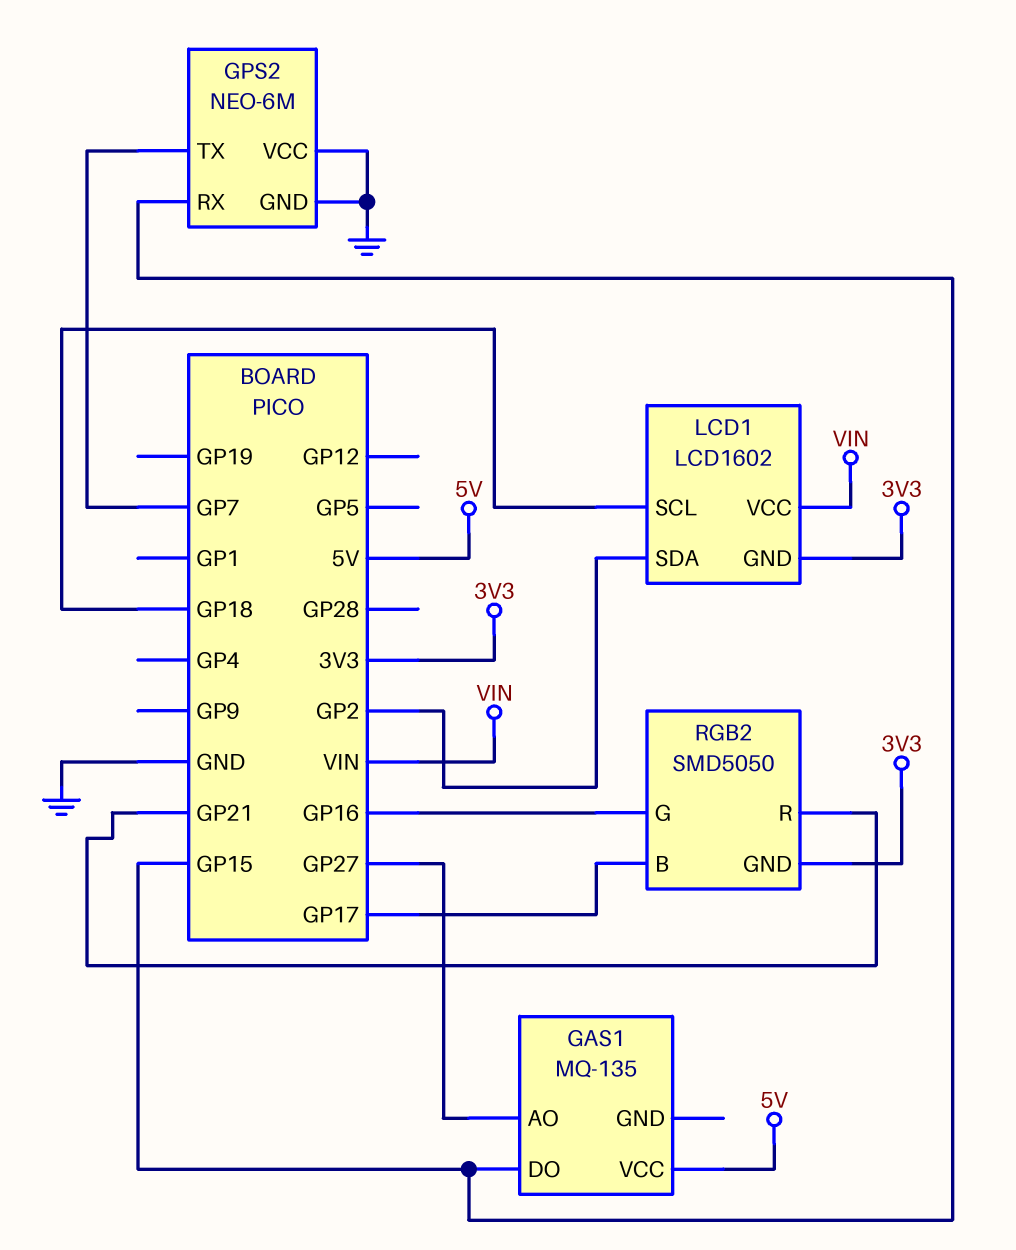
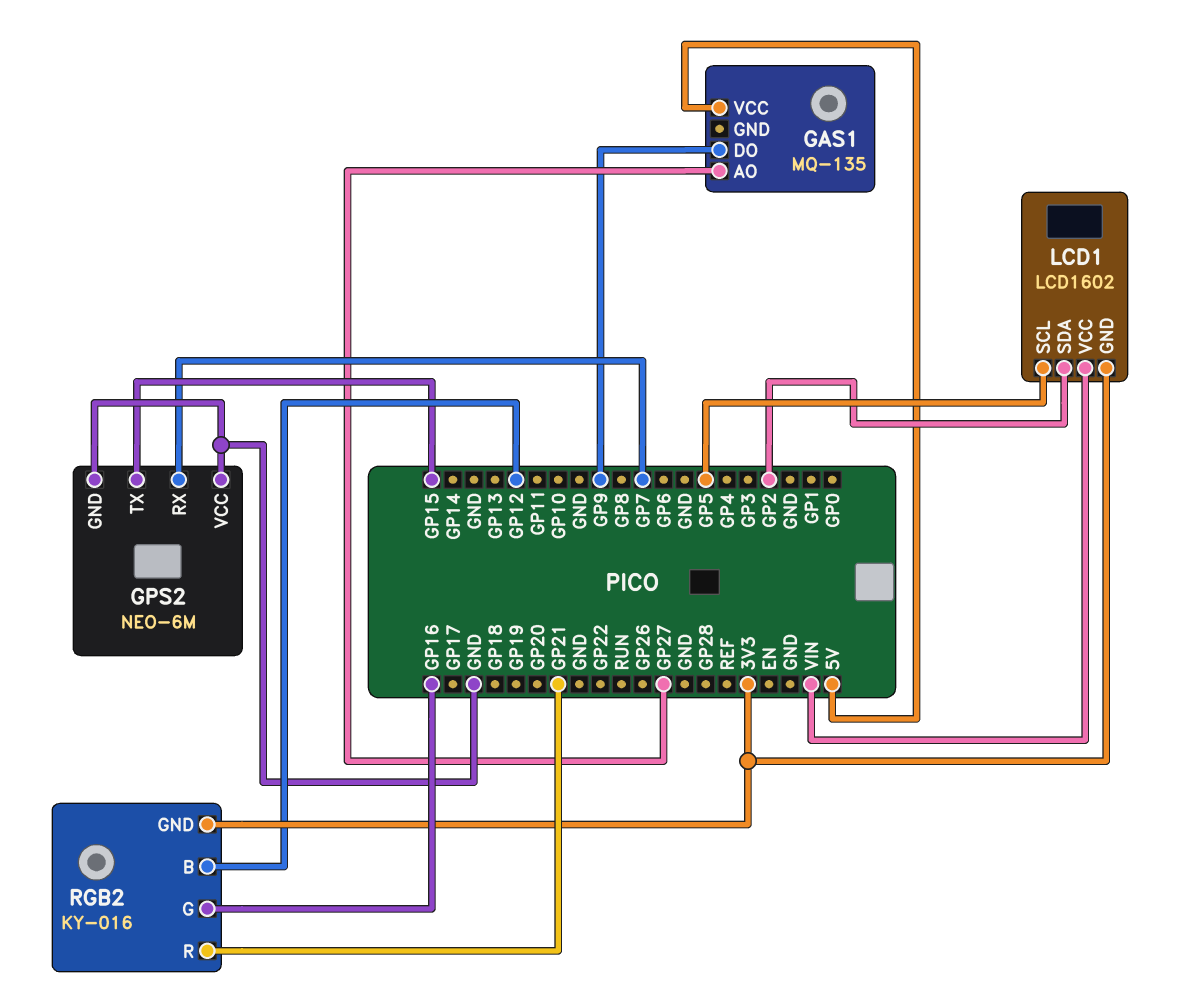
GAS1 pin DO: GP15 -> GP9
GPS2 pin RX: GP15 -> GP7
GPS2 pin TX: GP7 -> GP15
LCD1 pin SCL: GP18 -> GP5
RGB2: SMD5050 -> KY-016
RGB2 pin B: GP17 -> GP12

